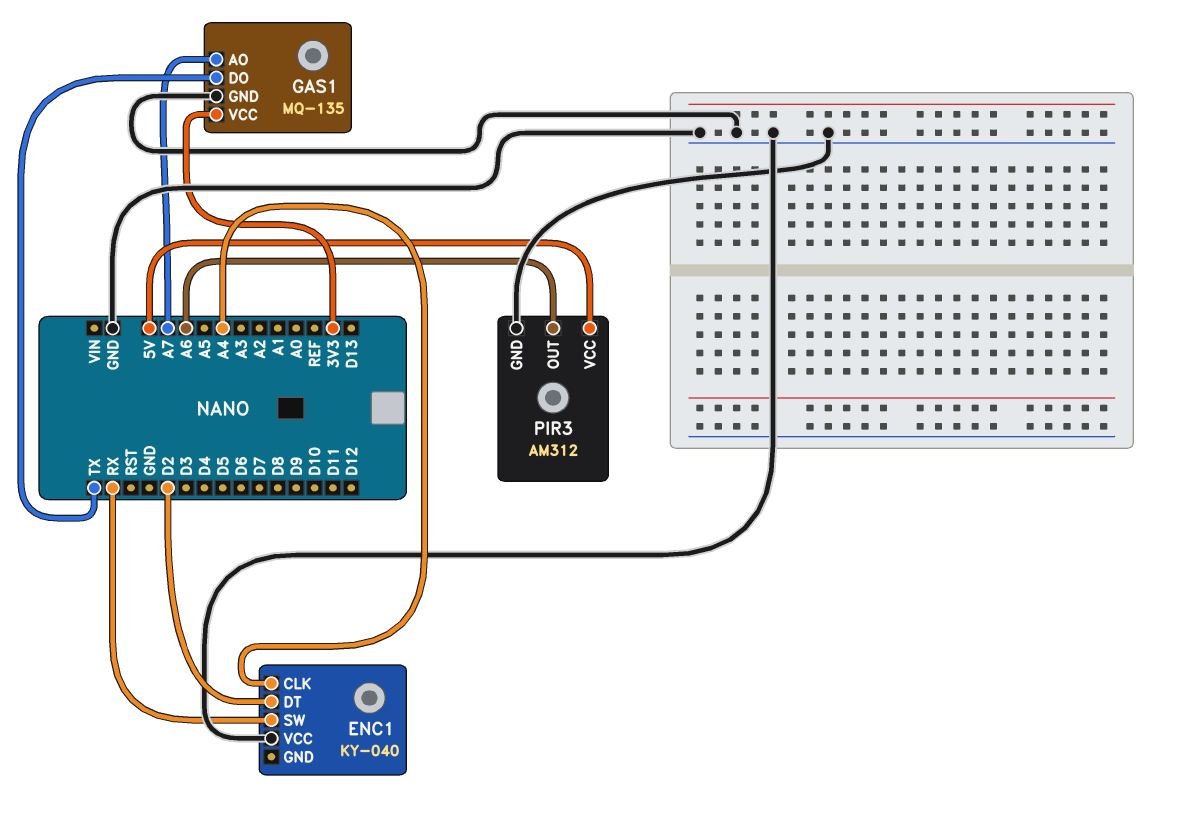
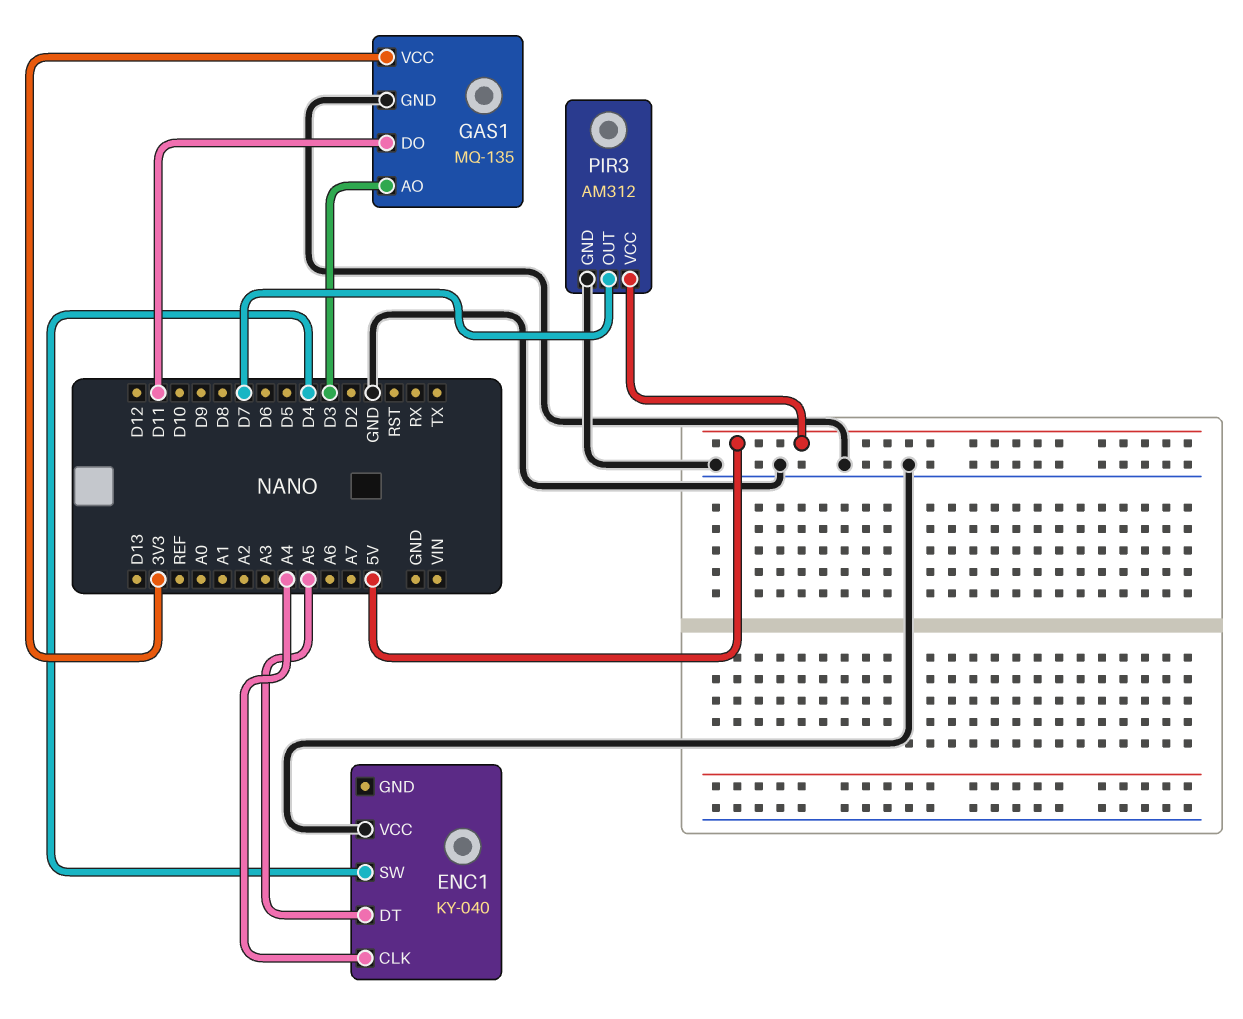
ENC1 pin DT: D2 -> A5
ENC1 pin SW: RX -> D4
GAS1 pin AO: A7 -> D3
GAS1 pin DO: TX -> D11
PIR3 pin OUT: A6 -> D7

